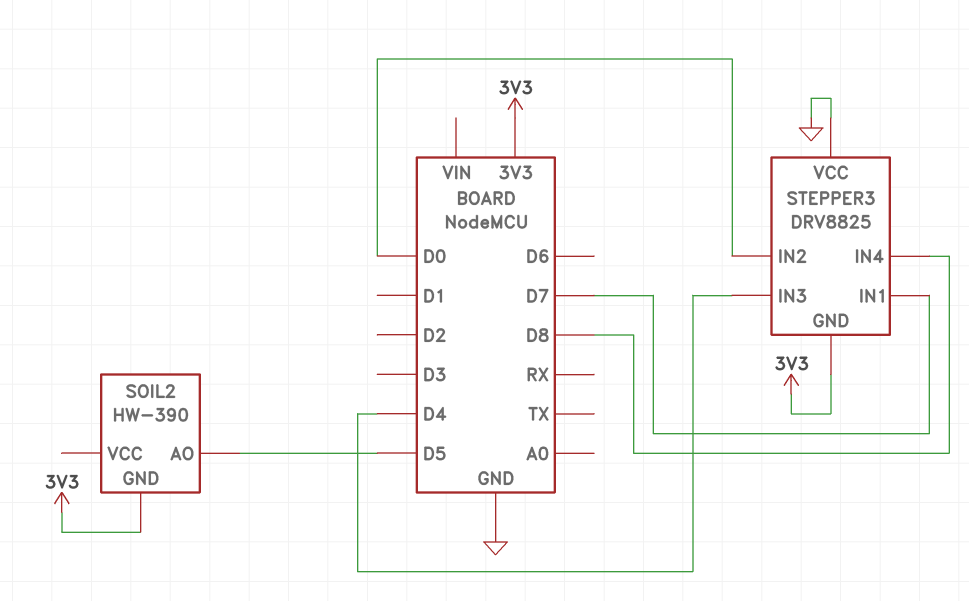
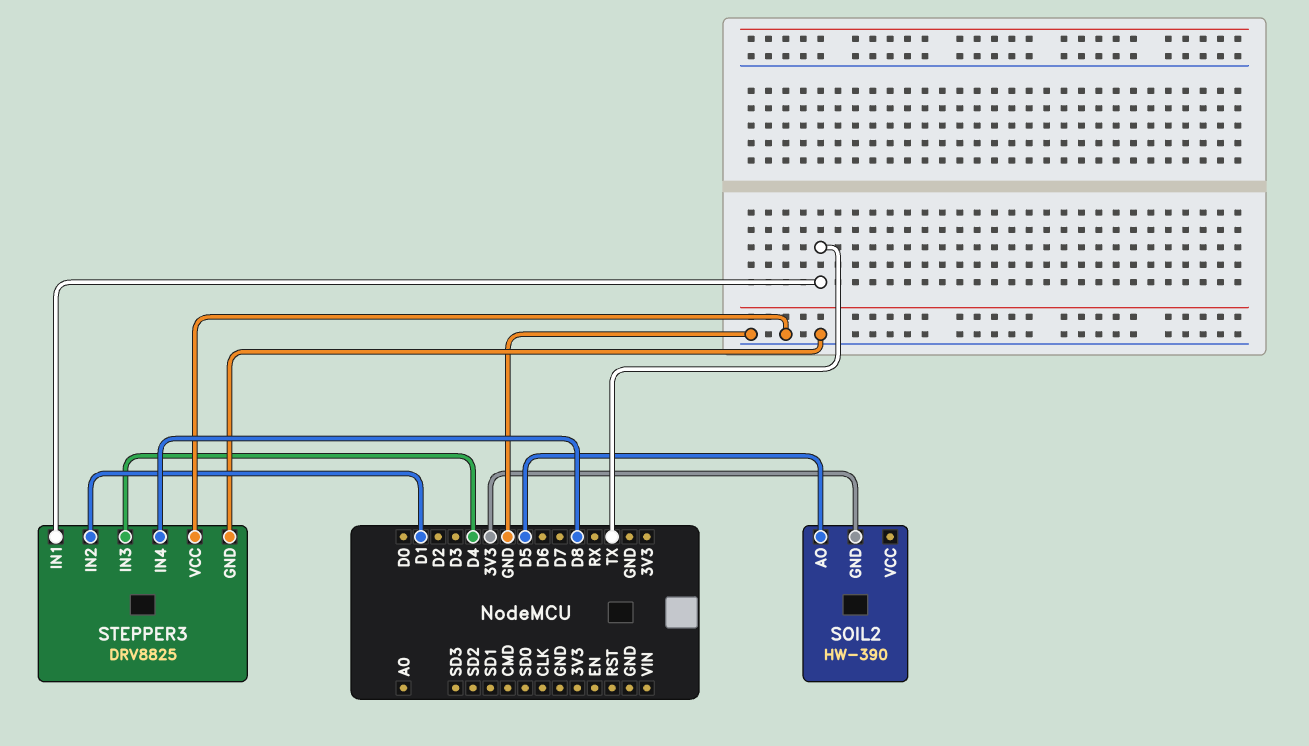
STEPPER3 pin GND: 3V3 -> GND
STEPPER3 pin IN1: D7 -> TX
STEPPER3 pin IN2: D0 -> D1

